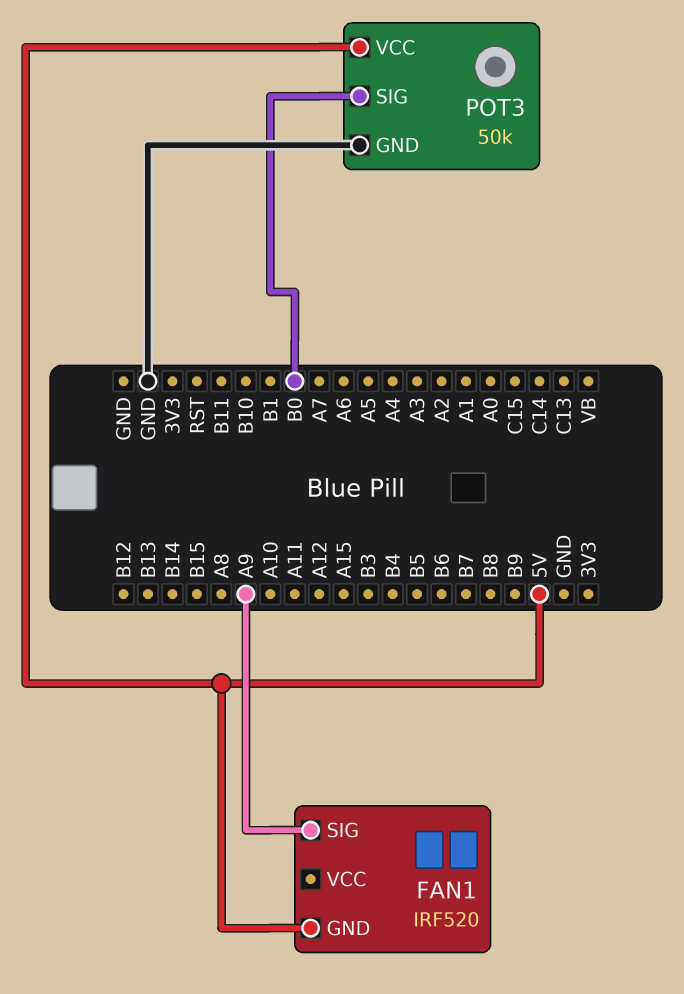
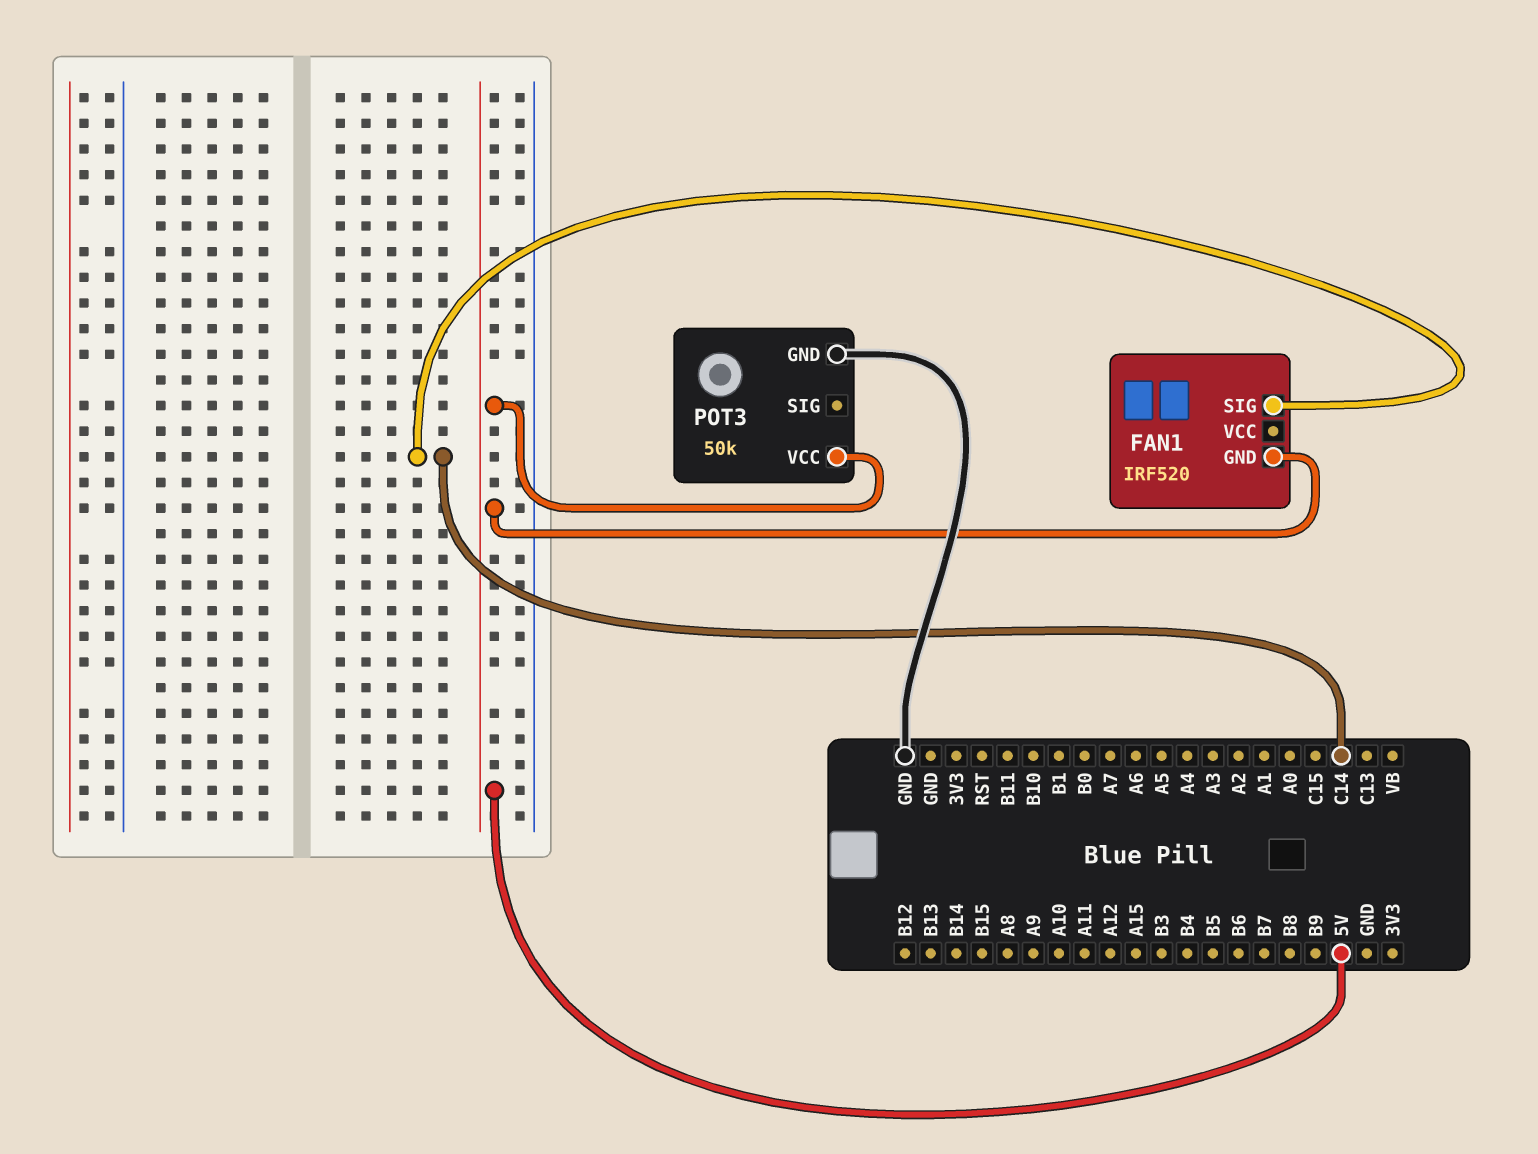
FAN1 pin SIG: A9 -> C14
POT3 pin SIG: B0 -> none

